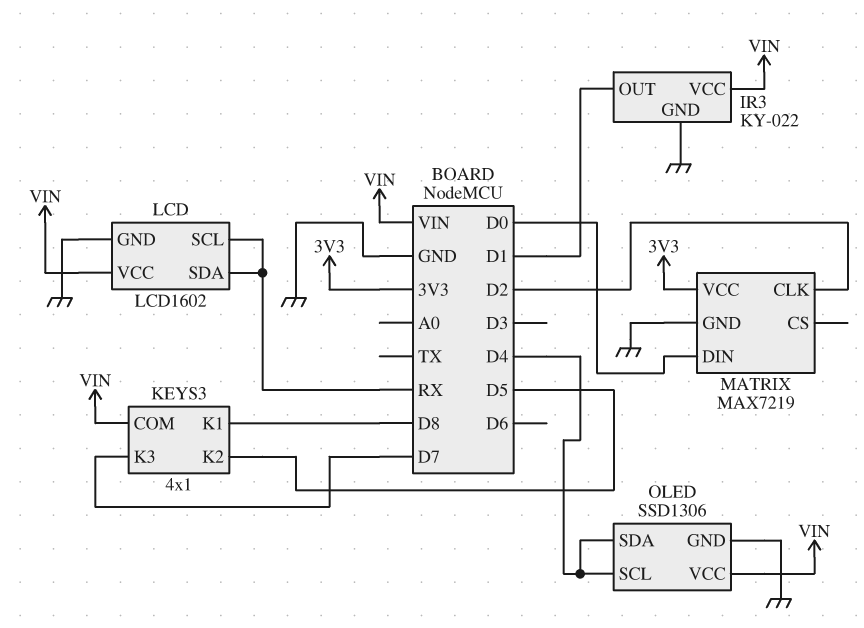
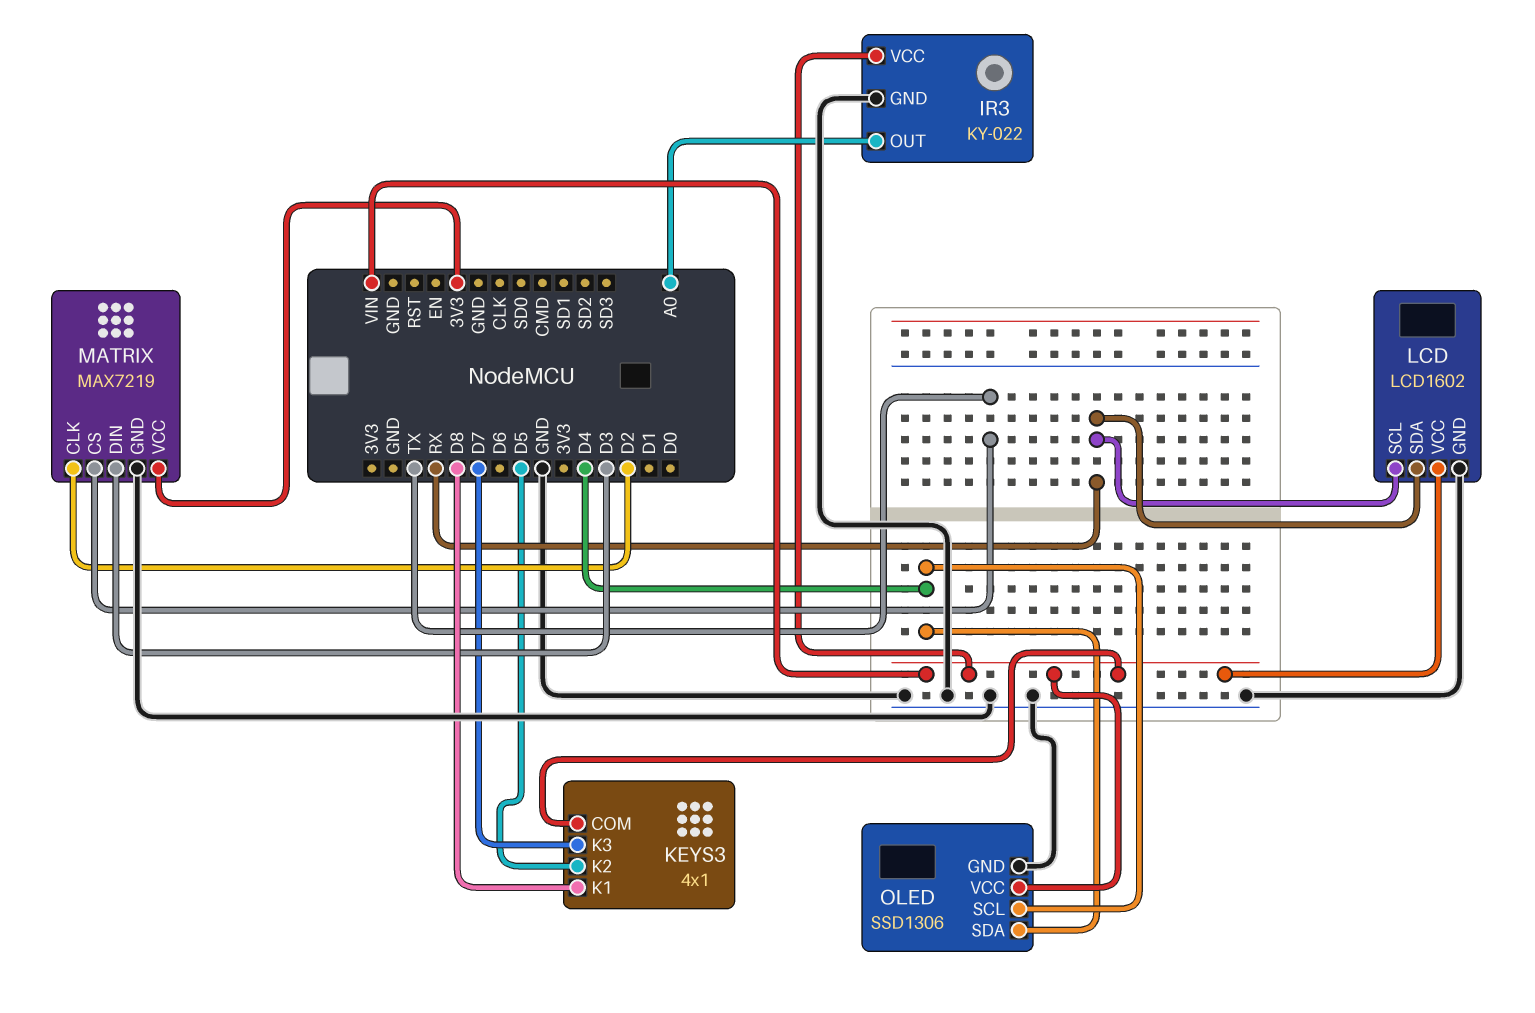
IR3 pin OUT: D1 -> A0
MATRIX pin CS: none -> TX
MATRIX pin DIN: D0 -> D3

